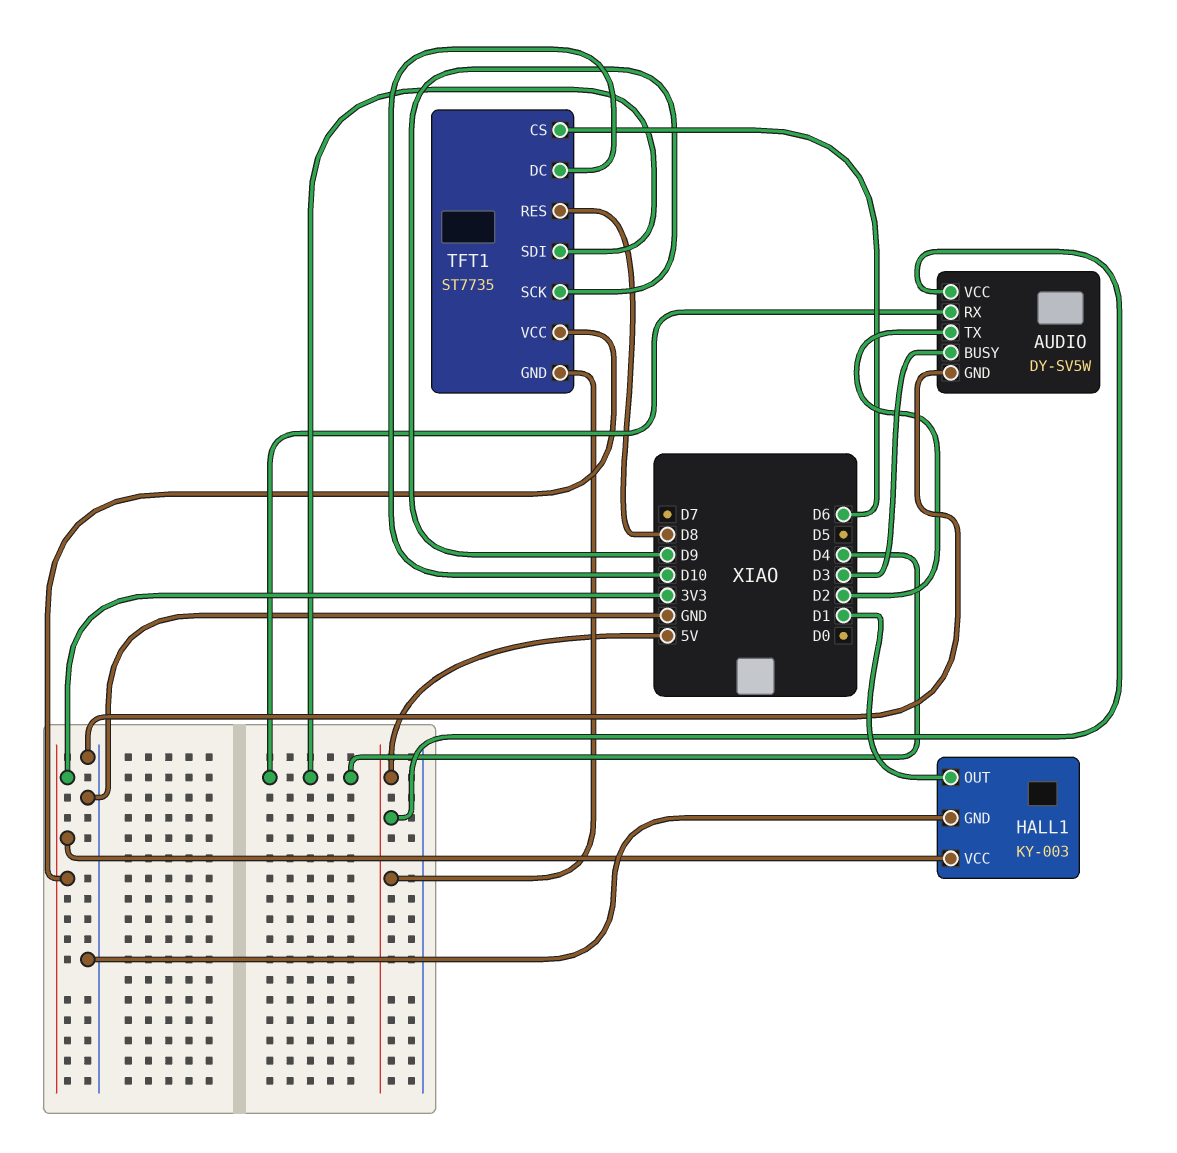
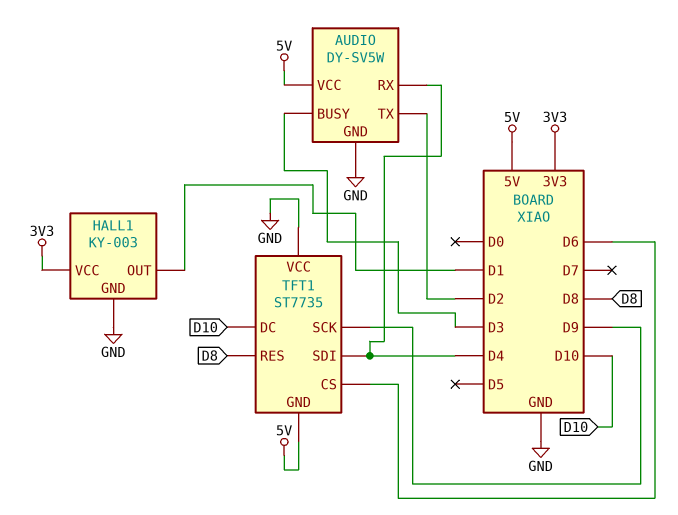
TFT1 pin VCC: 3V3 -> GND

